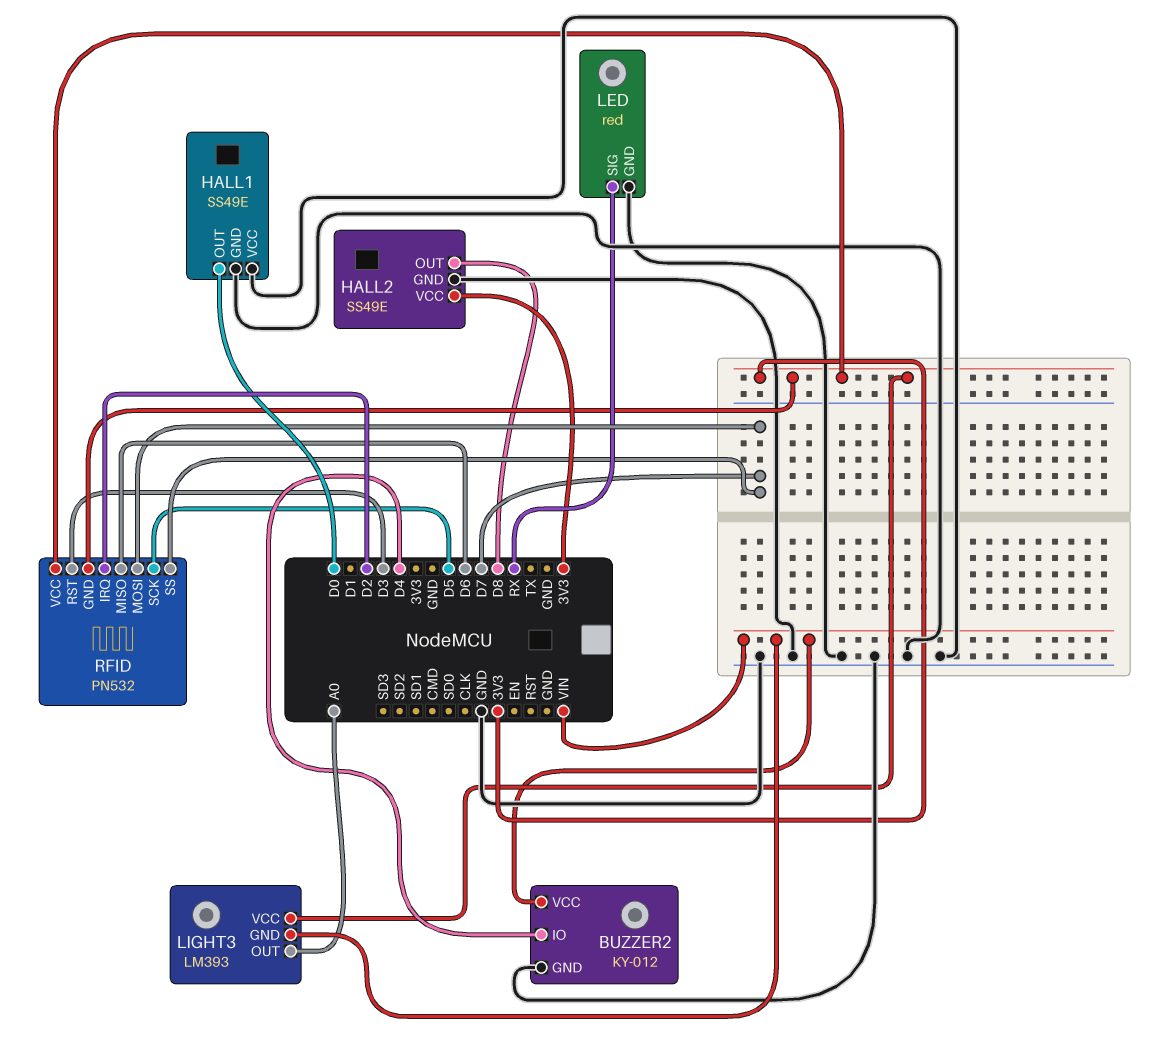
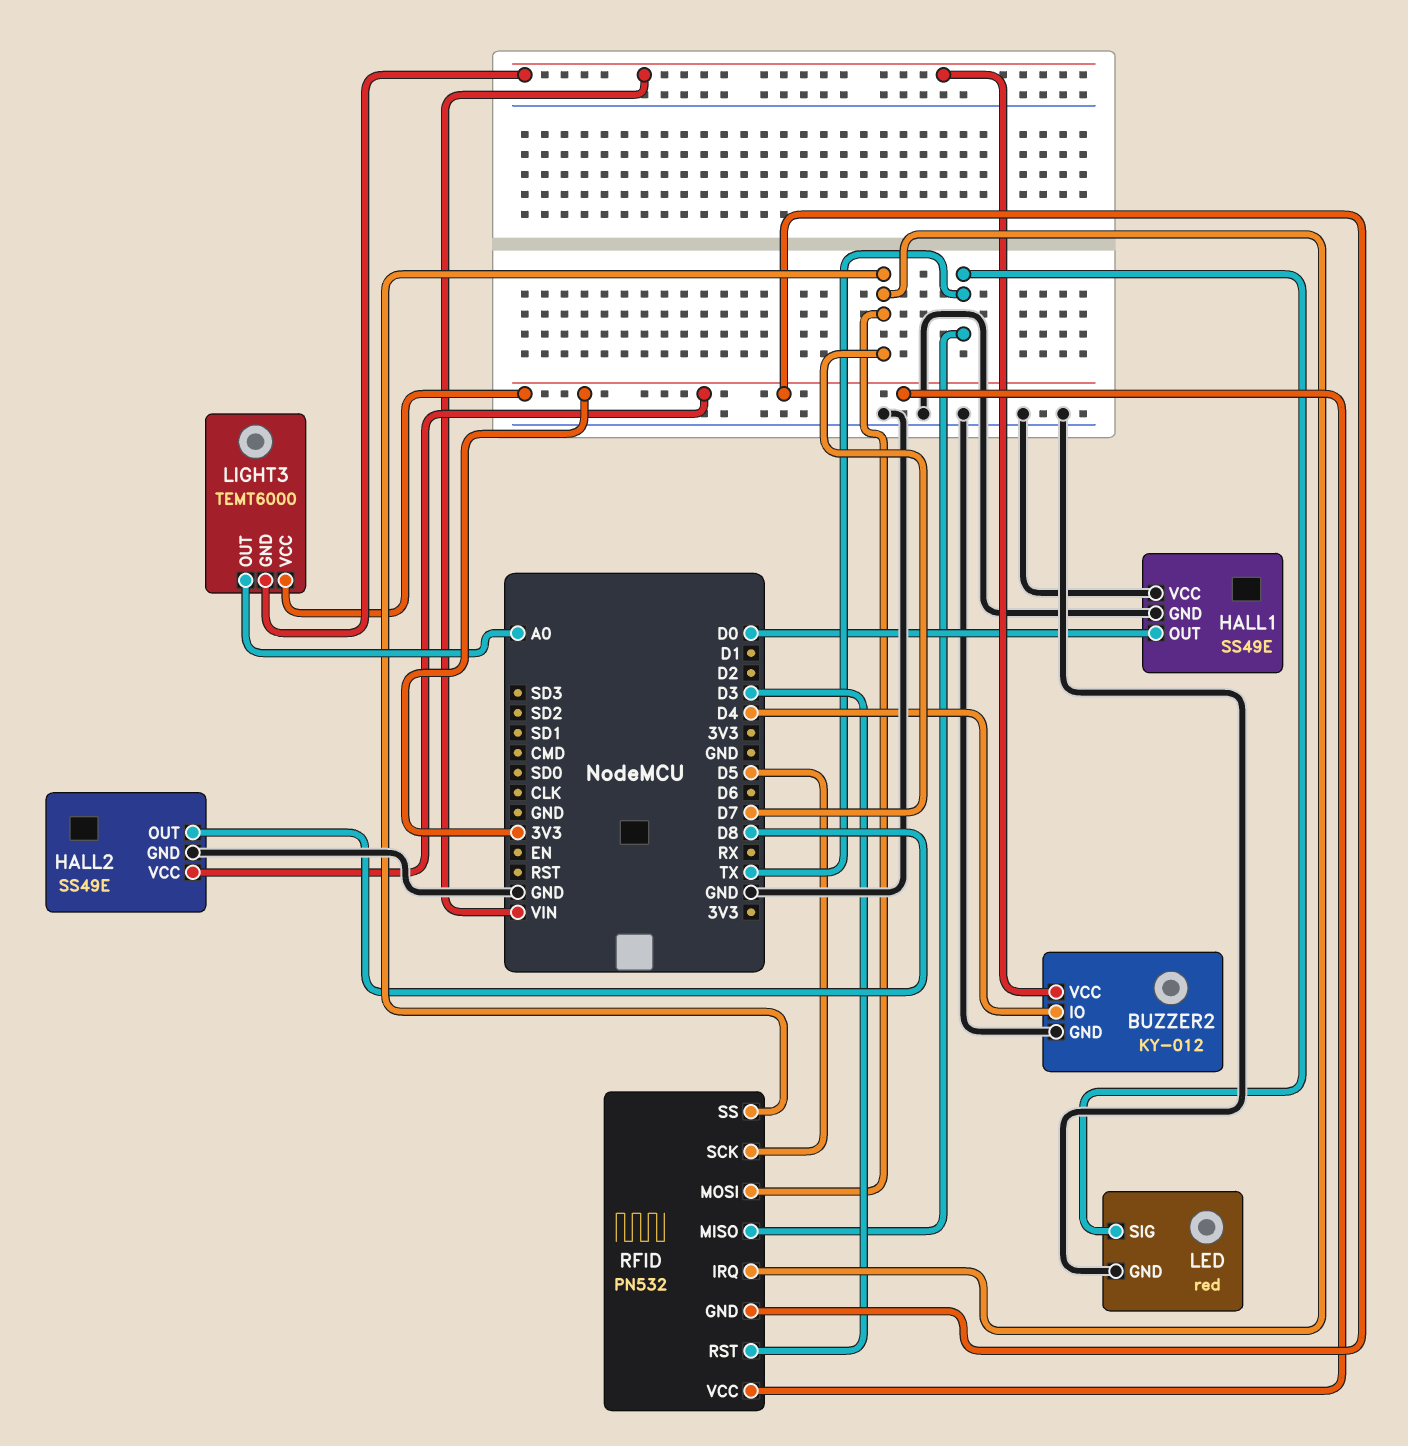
LED pin SIG: RX -> TX
LIGHT3: LM393 -> TEMT6000
RFID pin IRQ: D2 -> D7
RFID pin MISO: D6 -> TX

